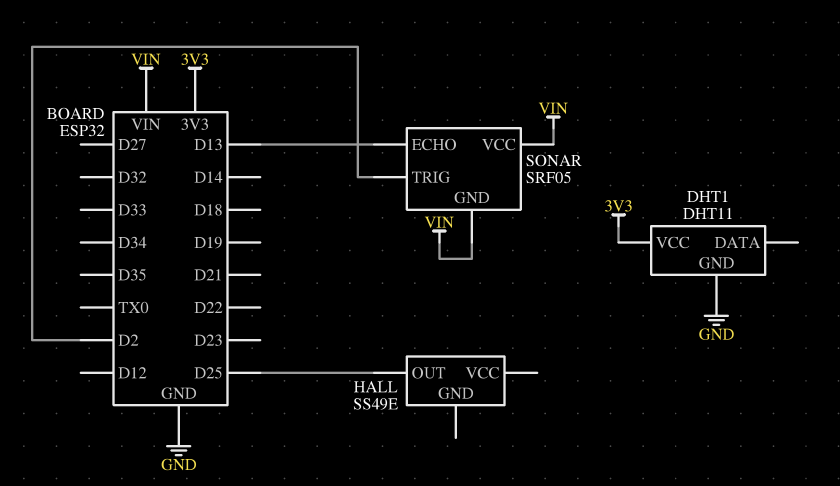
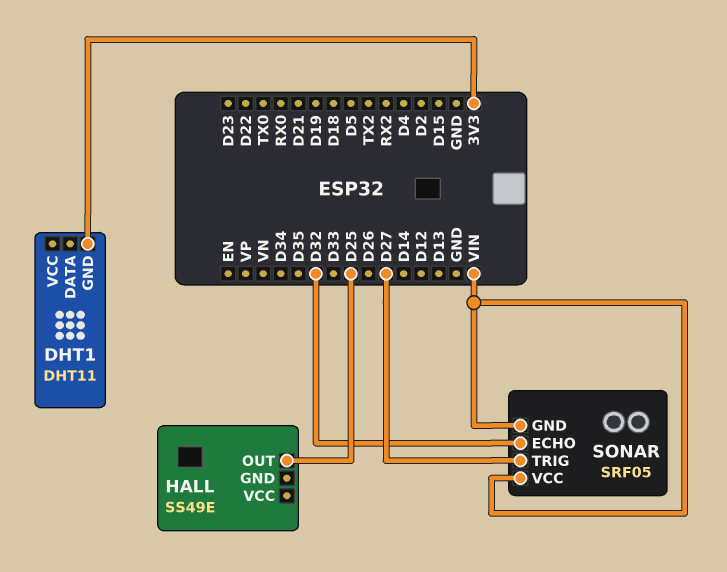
DHT1 pin GND: GND -> 3V3
DHT1 pin VCC: 3V3 -> none
SONAR pin ECHO: D13 -> D32
SONAR pin TRIG: D2 -> D27

